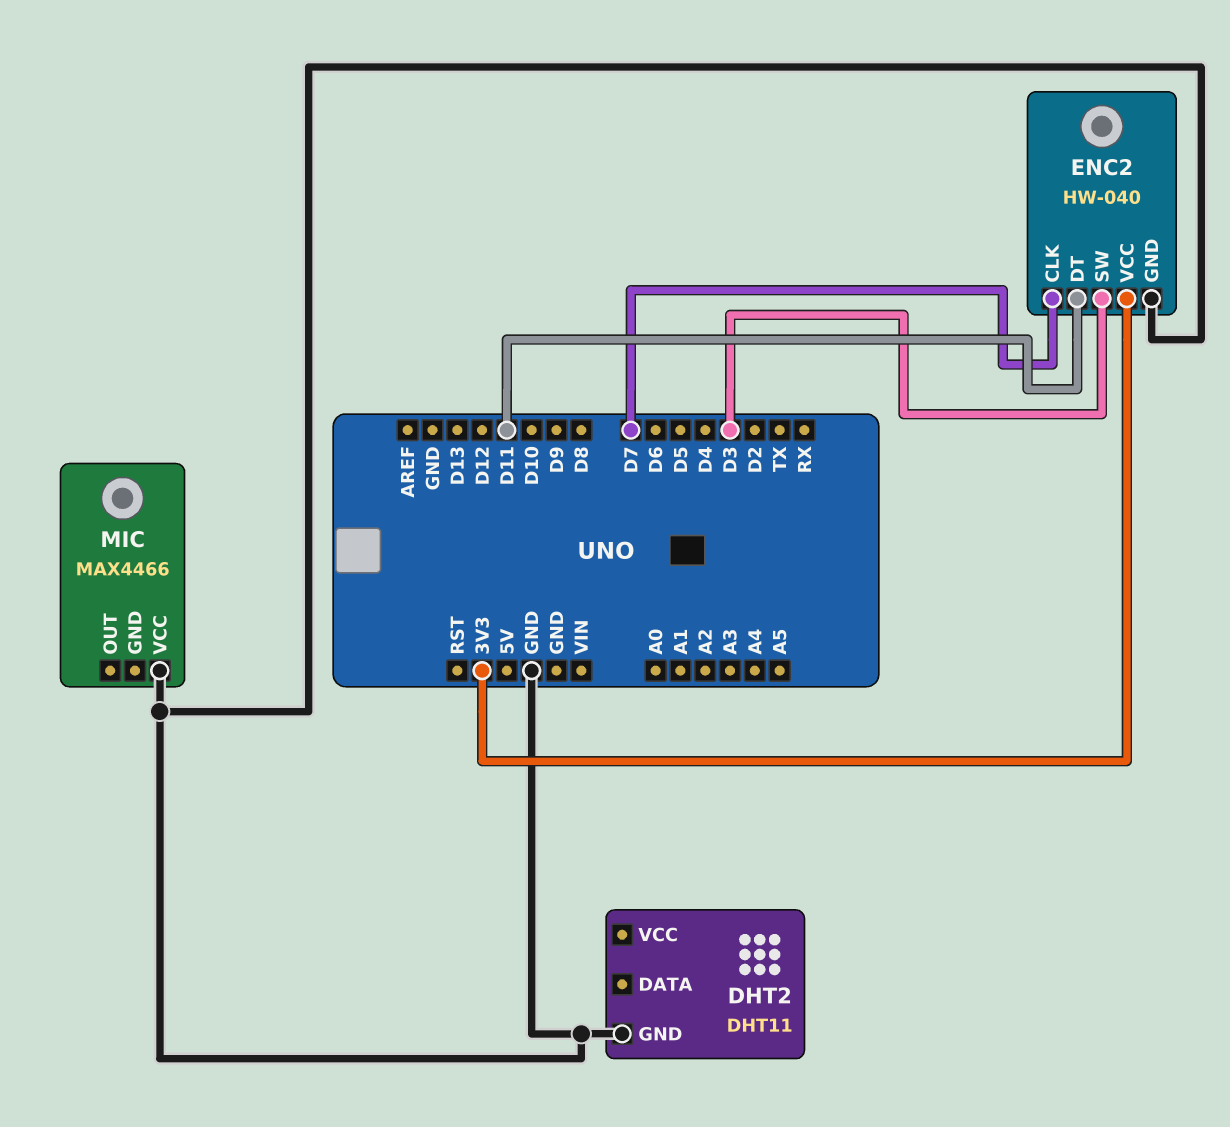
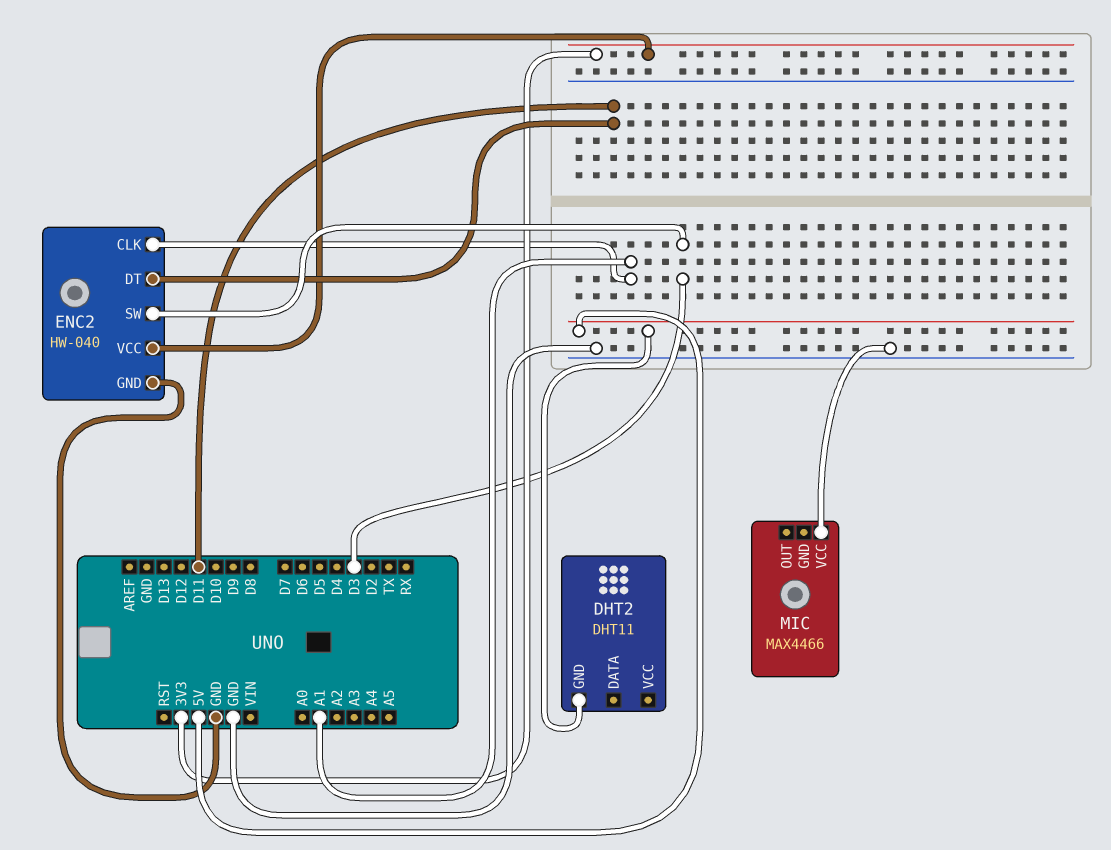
DHT2 pin GND: GND -> 5V
ENC2 pin CLK: D7 -> A1

